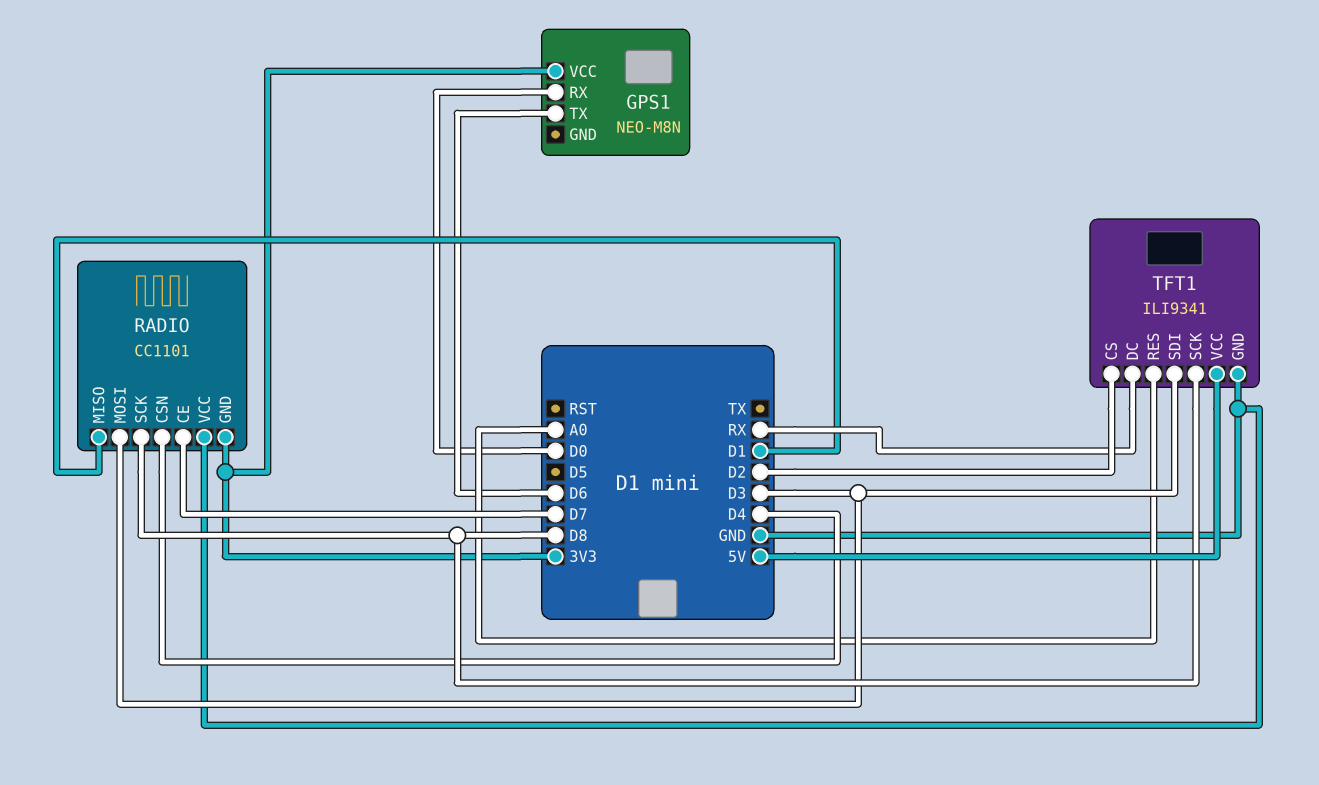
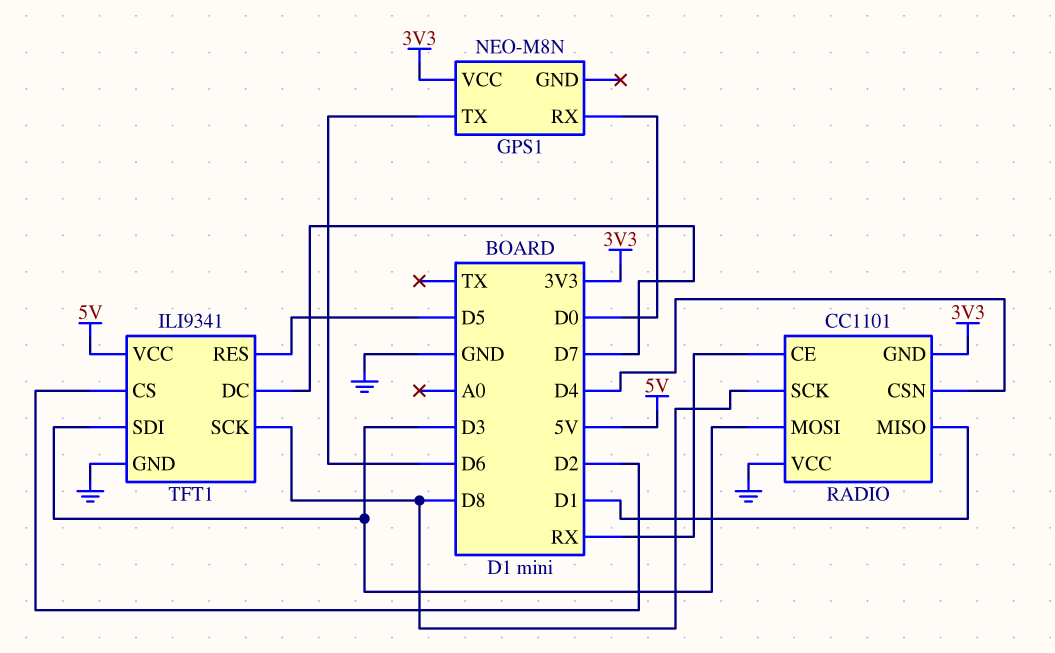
RADIO pin CE: D7 -> RX
TFT1 pin DC: RX -> D7
TFT1 pin RES: A0 -> D5

